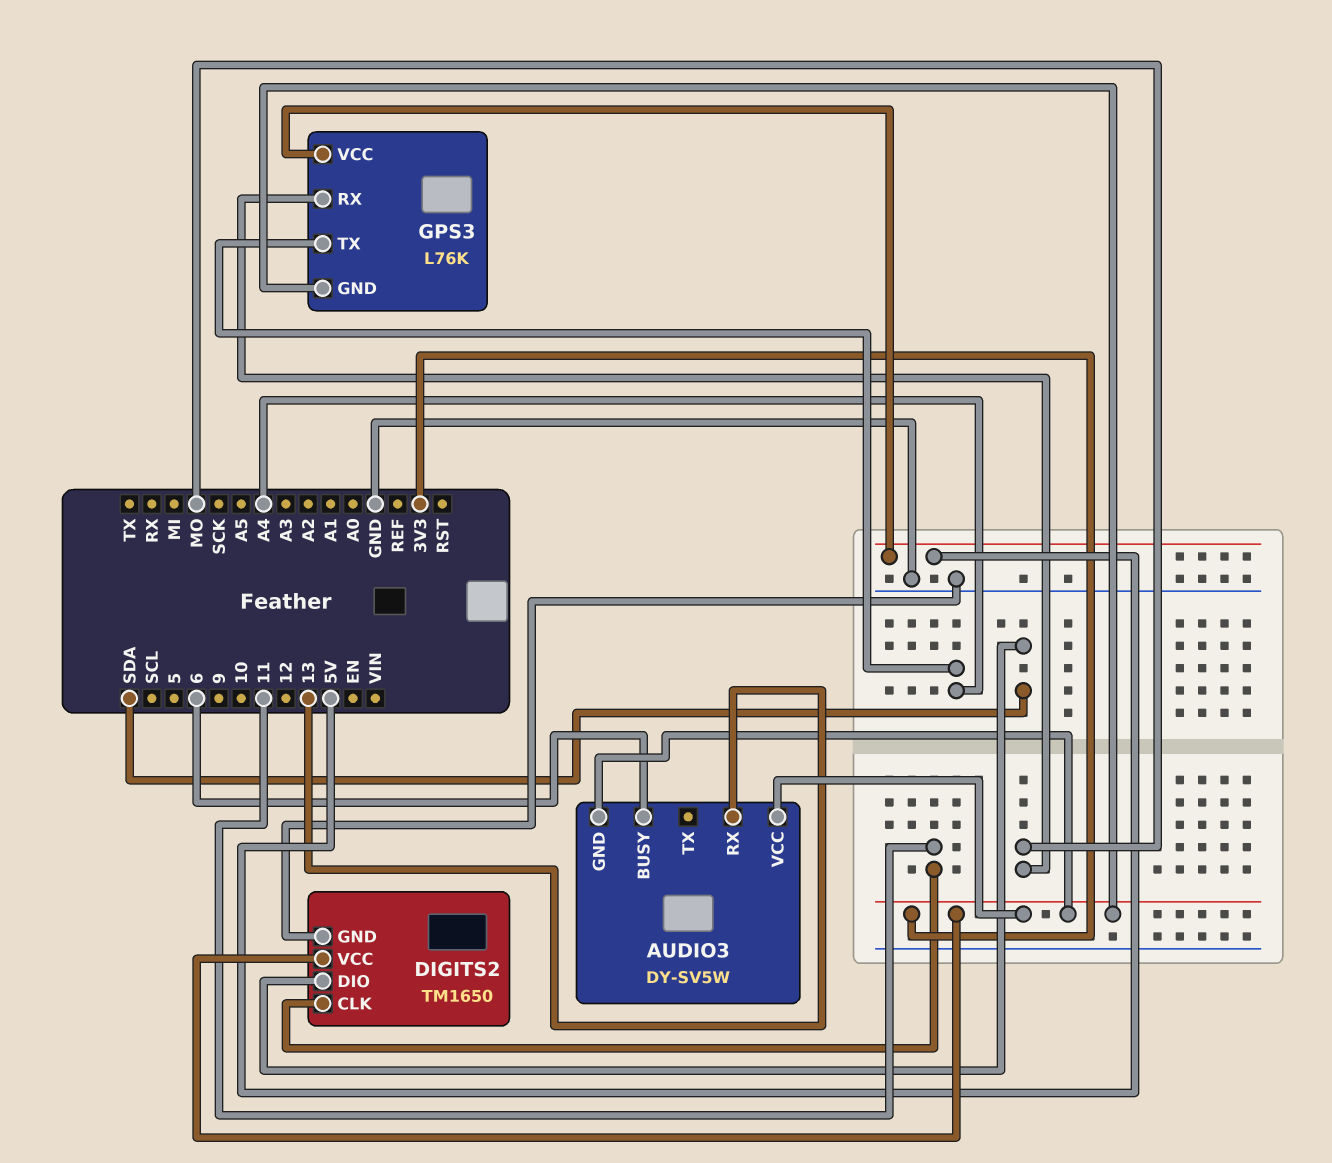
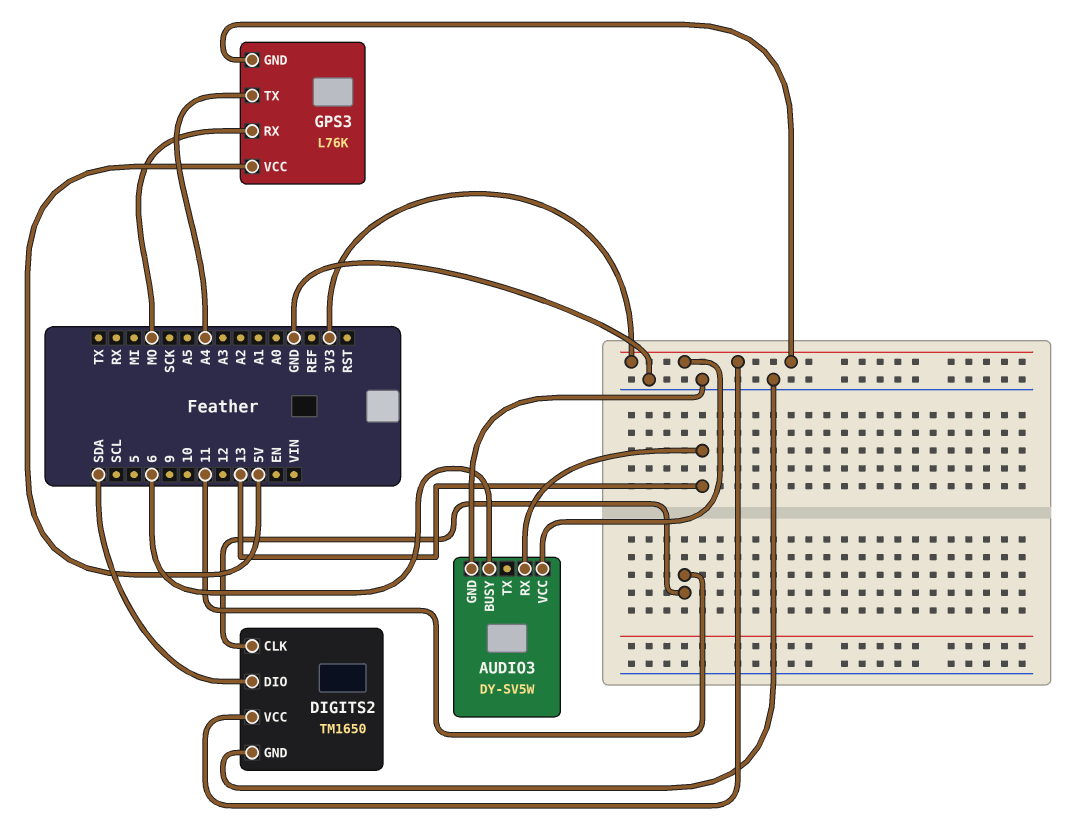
AUDIO3 pin GND: 3V3 -> GND

